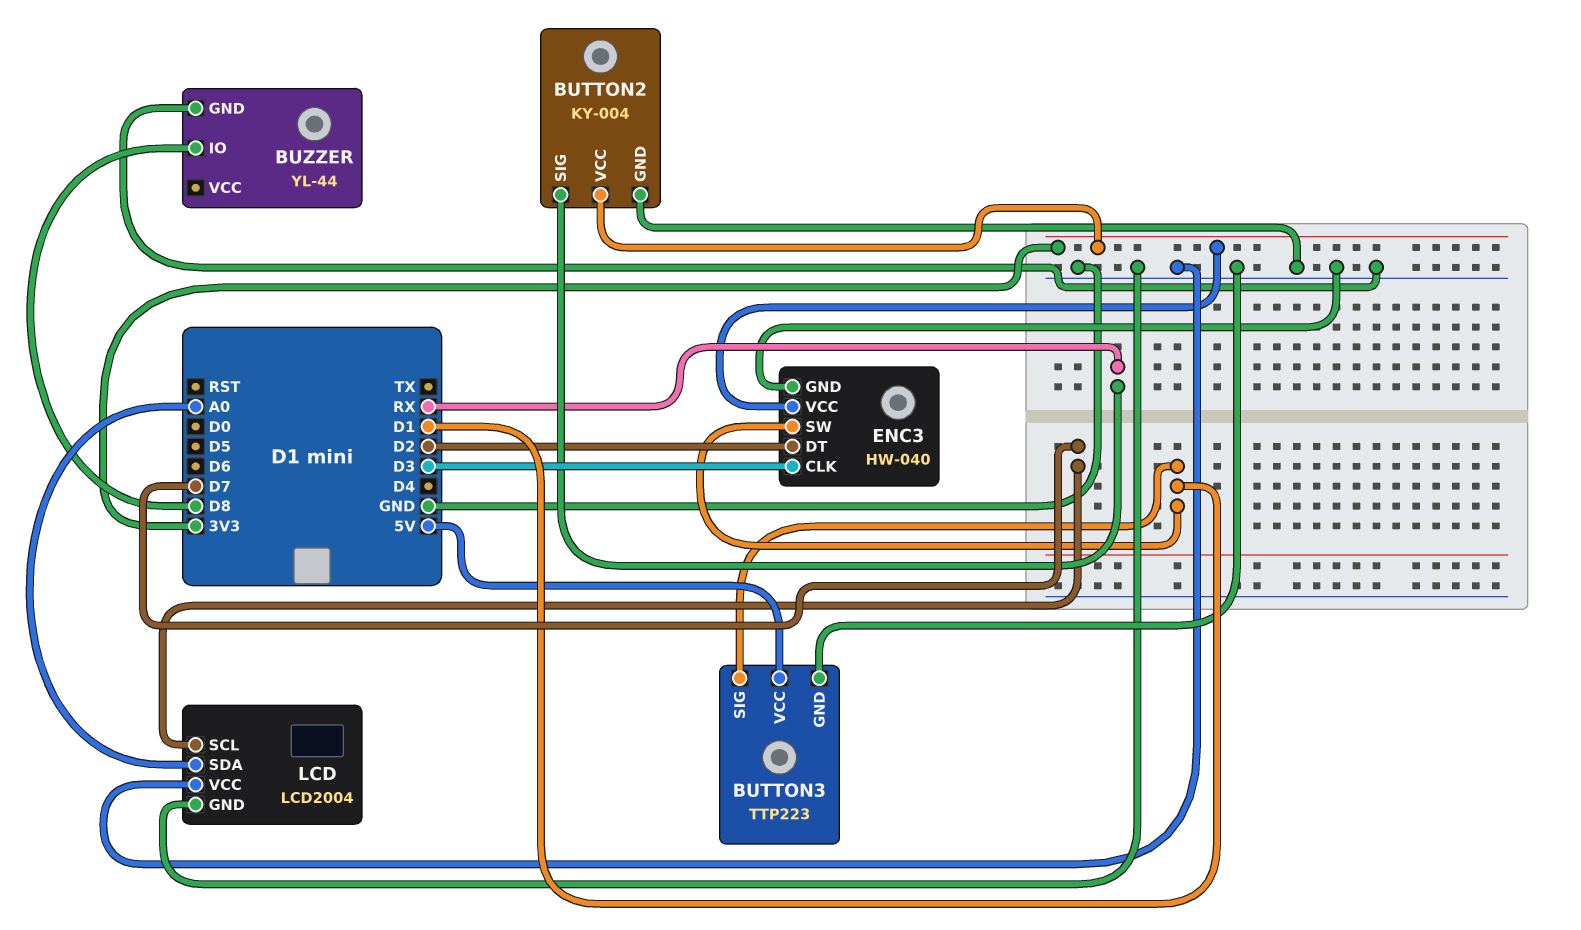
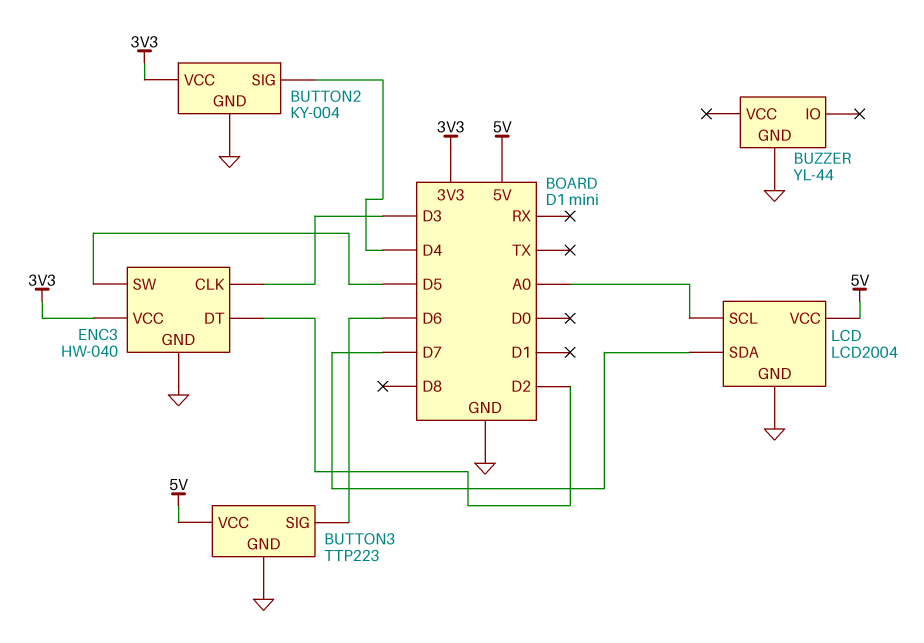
BUTTON2 pin SIG: RX -> D4
BUTTON3 pin SIG: D1 -> D6
BUZZER pin IO: D8 -> none
ENC3 pin SW: D1 -> D5
LCD pin SCL: D7 -> A0
LCD pin SDA: A0 -> D7
LCD pin VCC: GND -> 5V

